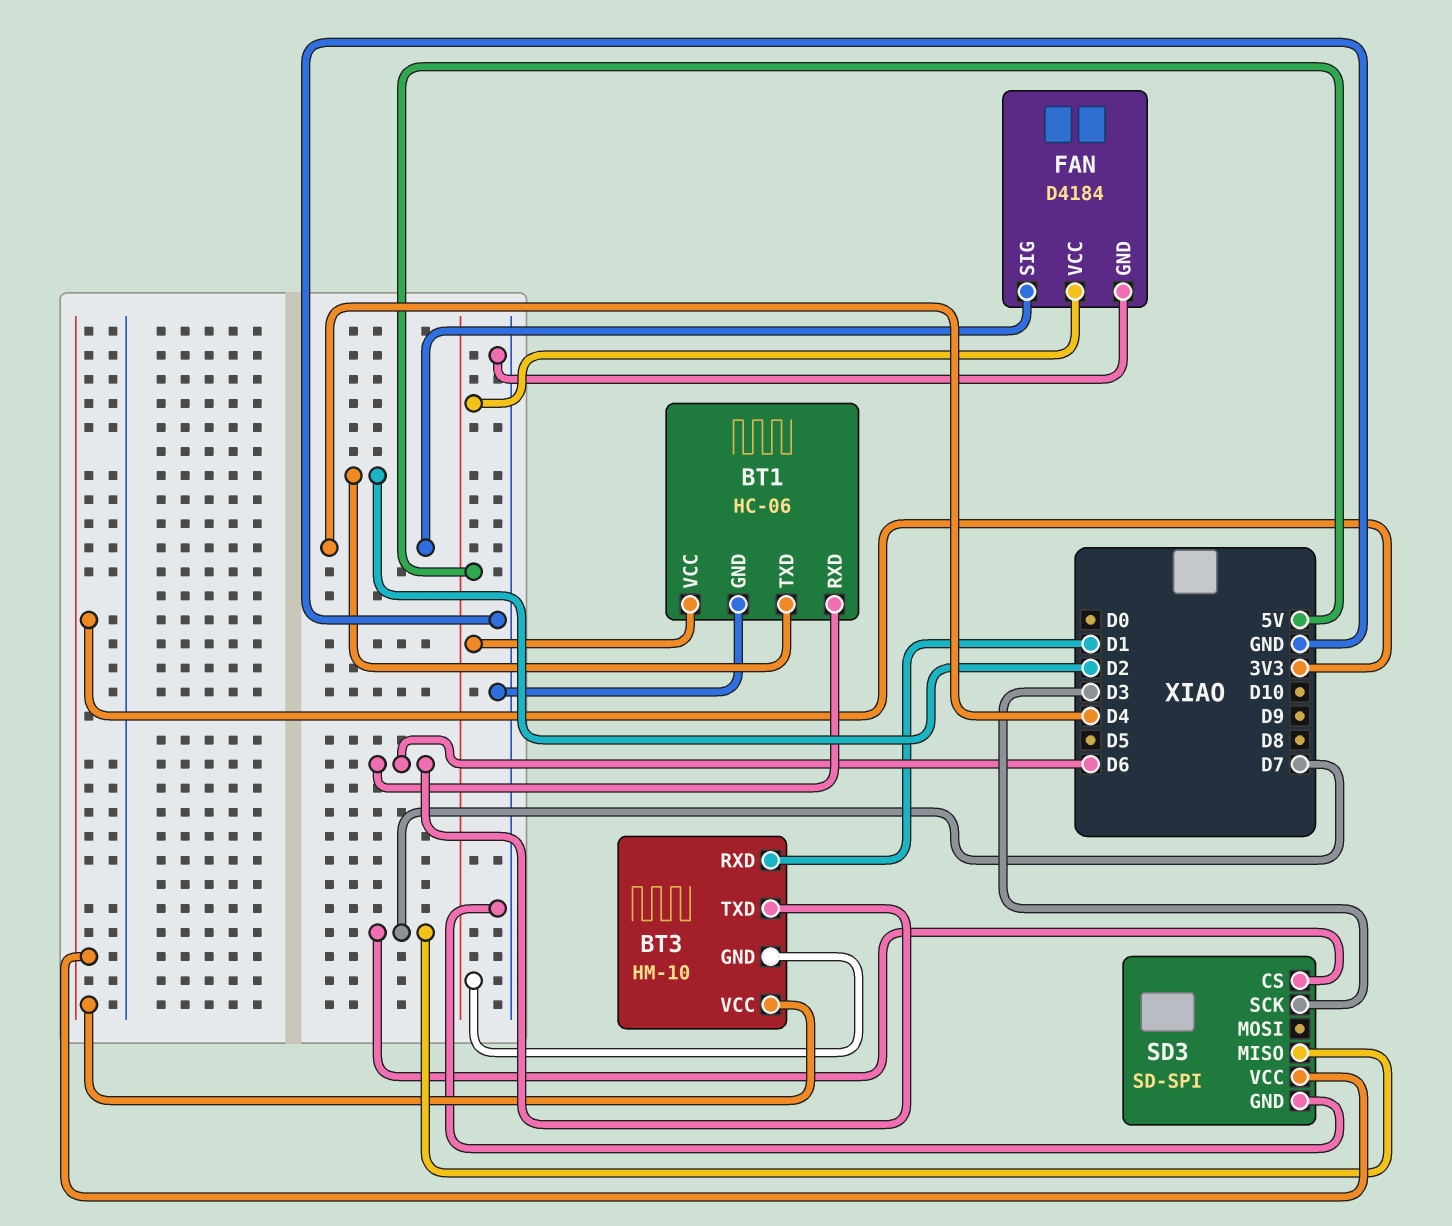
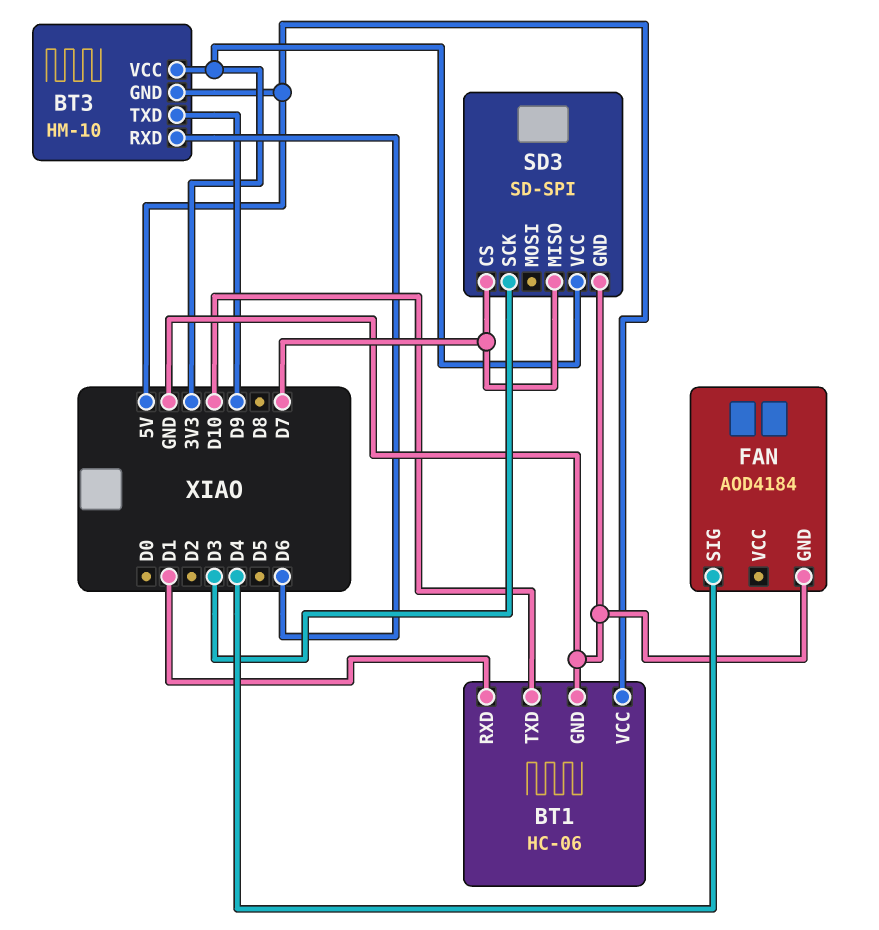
BT1 pin RXD: D6 -> D1
BT1 pin TXD: D2 -> D10
BT3 pin RXD: D1 -> D6
BT3 pin TXD: D6 -> D9
FAN: D4184 -> AOD4184
FAN pin VCC: 5V -> none

